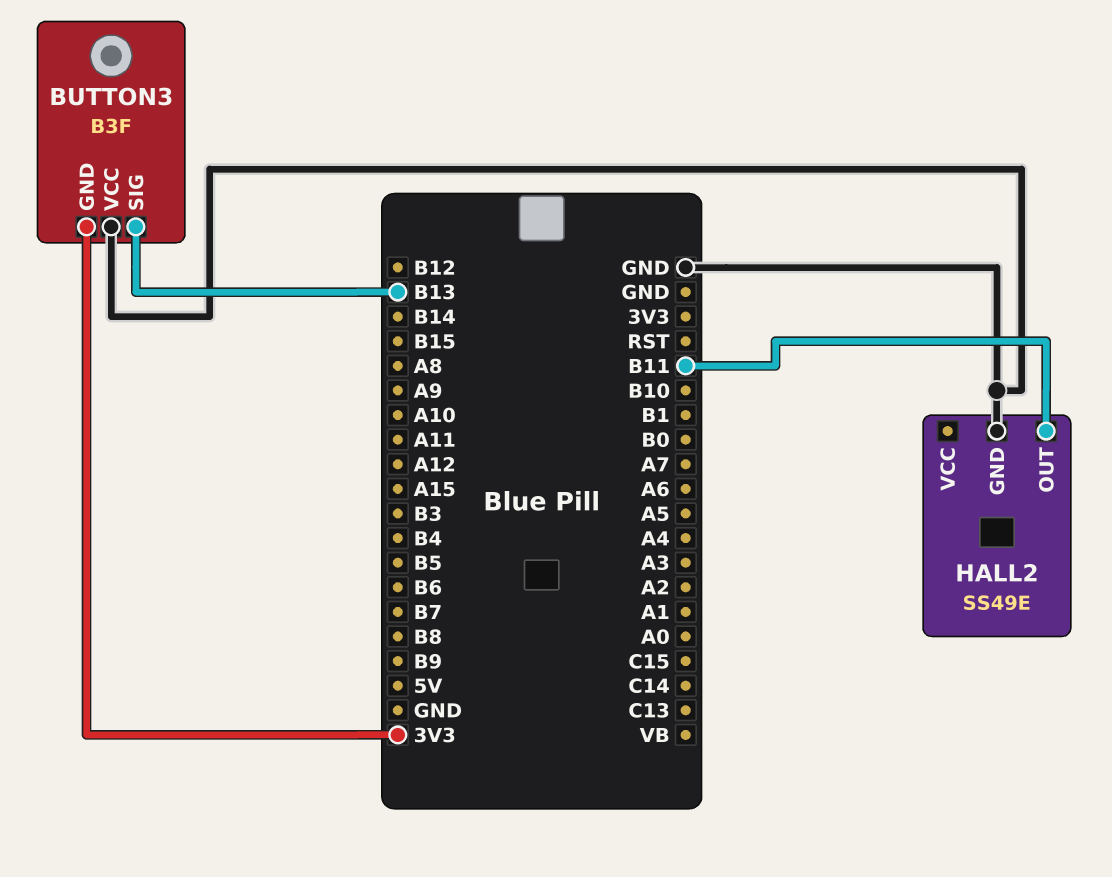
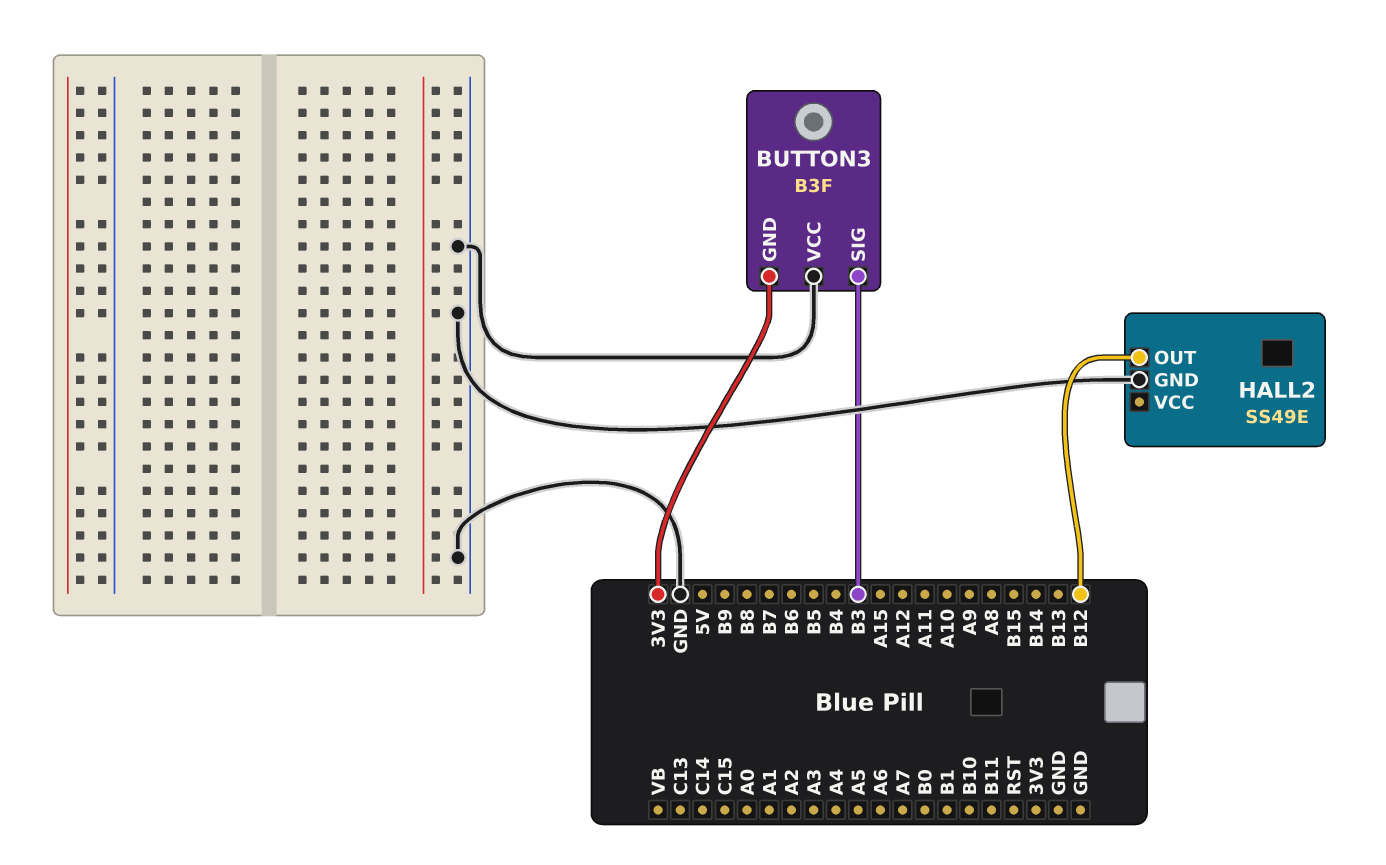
BUTTON3 pin SIG: B13 -> B3
HALL2 pin OUT: B11 -> B12

